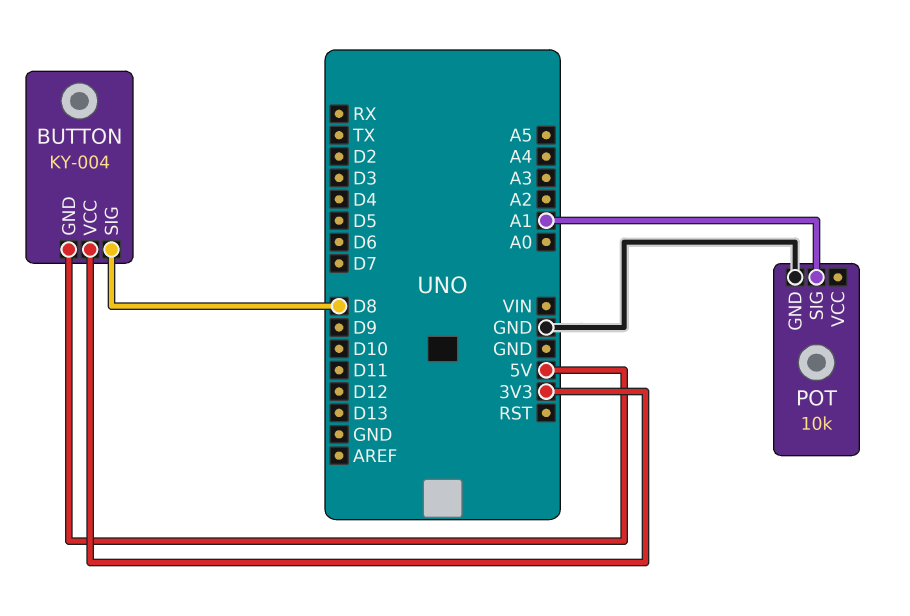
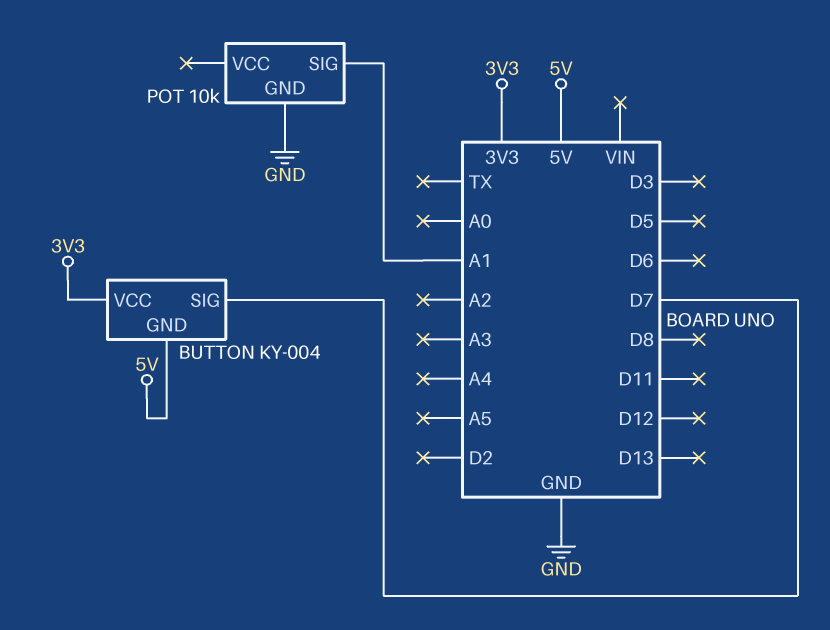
BUTTON pin SIG: D8 -> D7

